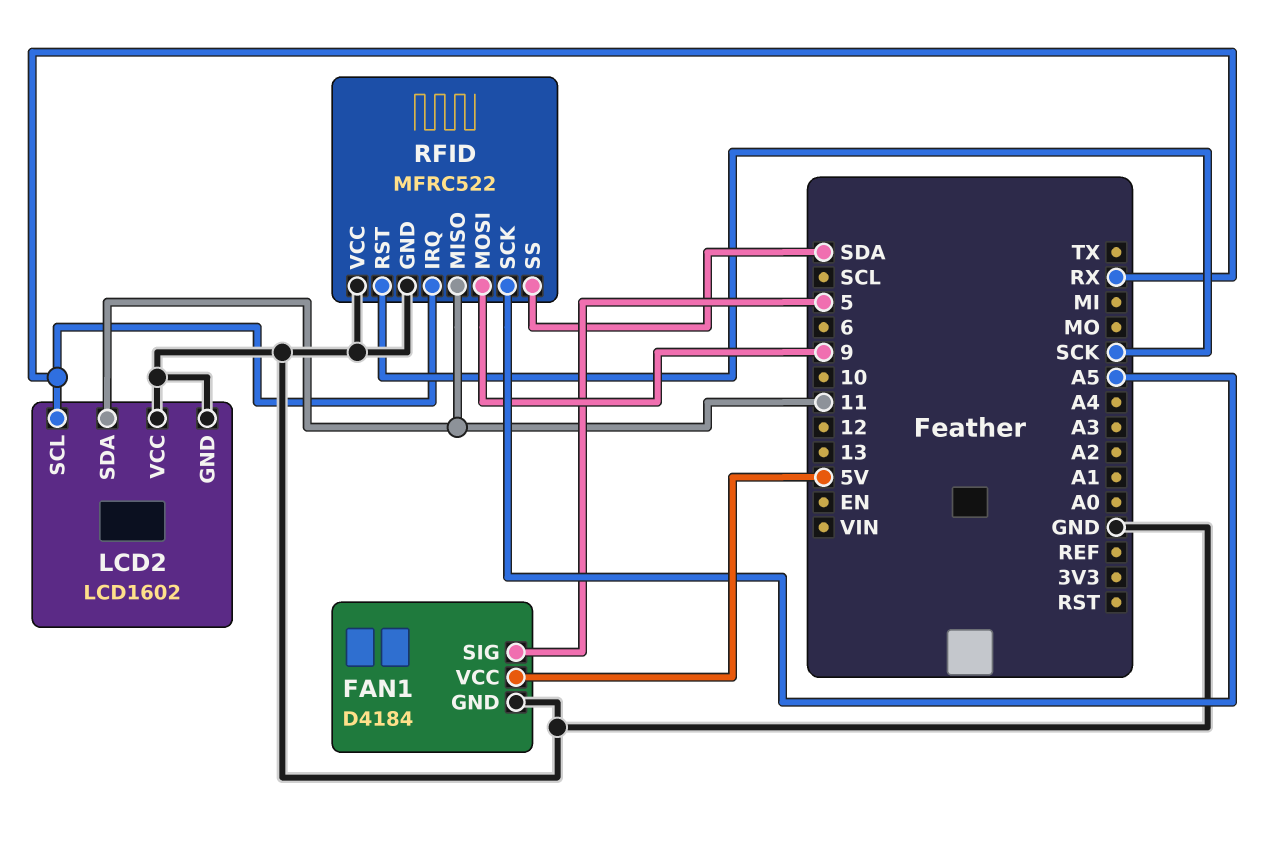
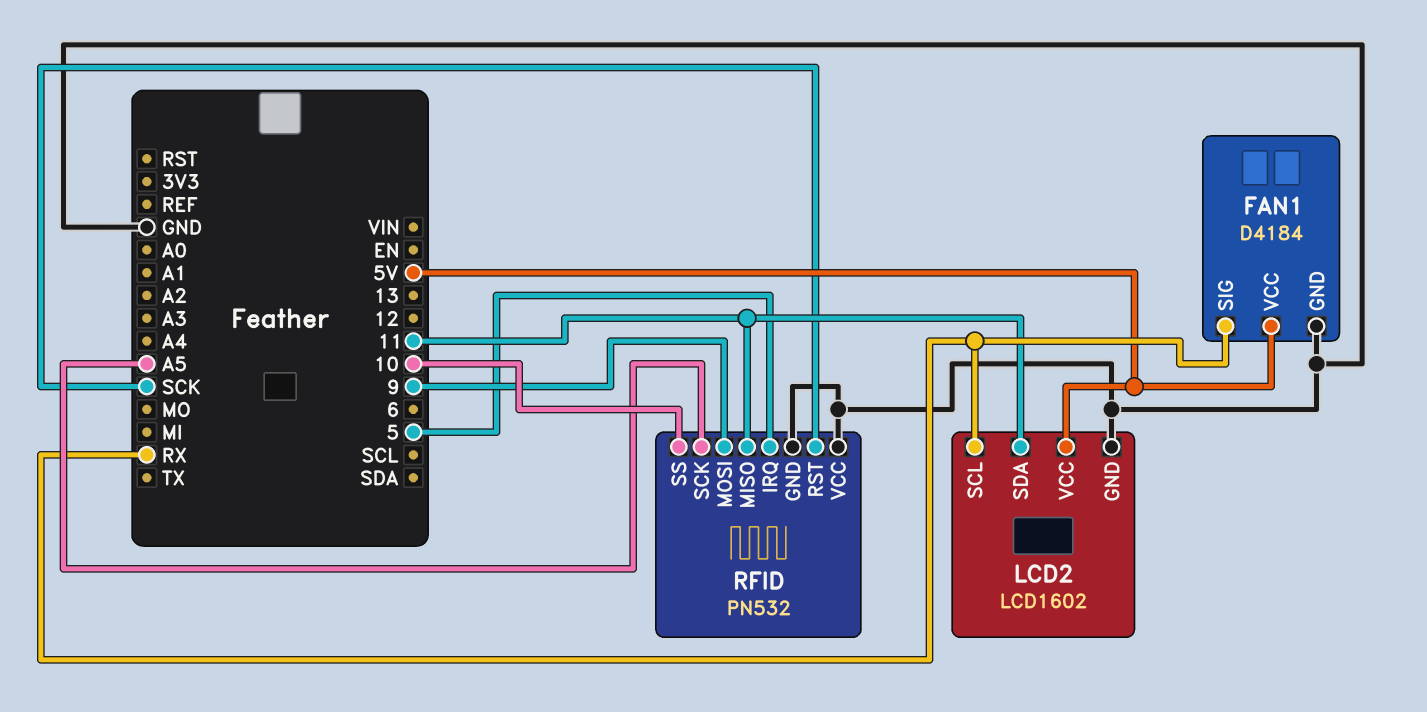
FAN1 pin SIG: 5 -> RX
LCD2 pin VCC: GND -> 5V
RFID: MFRC522 -> PN532
RFID pin IRQ: RX -> 5
RFID pin SS: SDA -> 10

